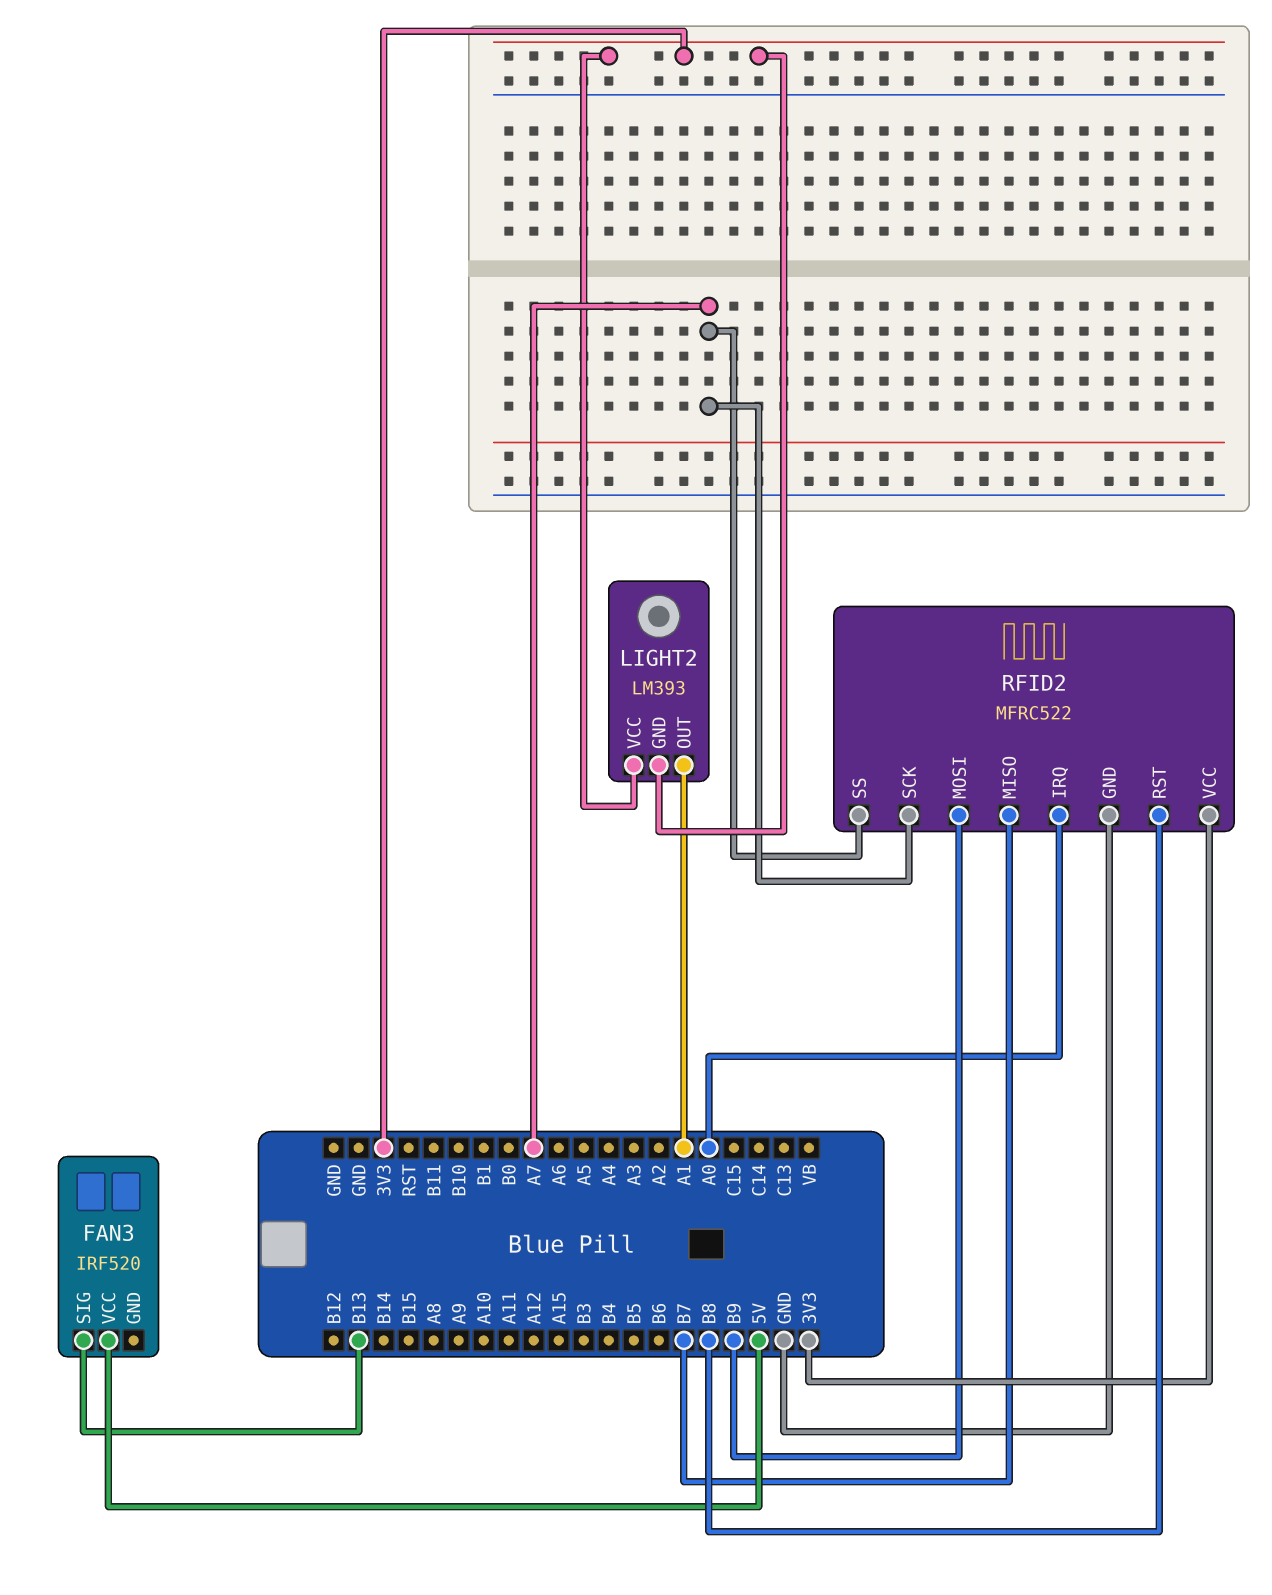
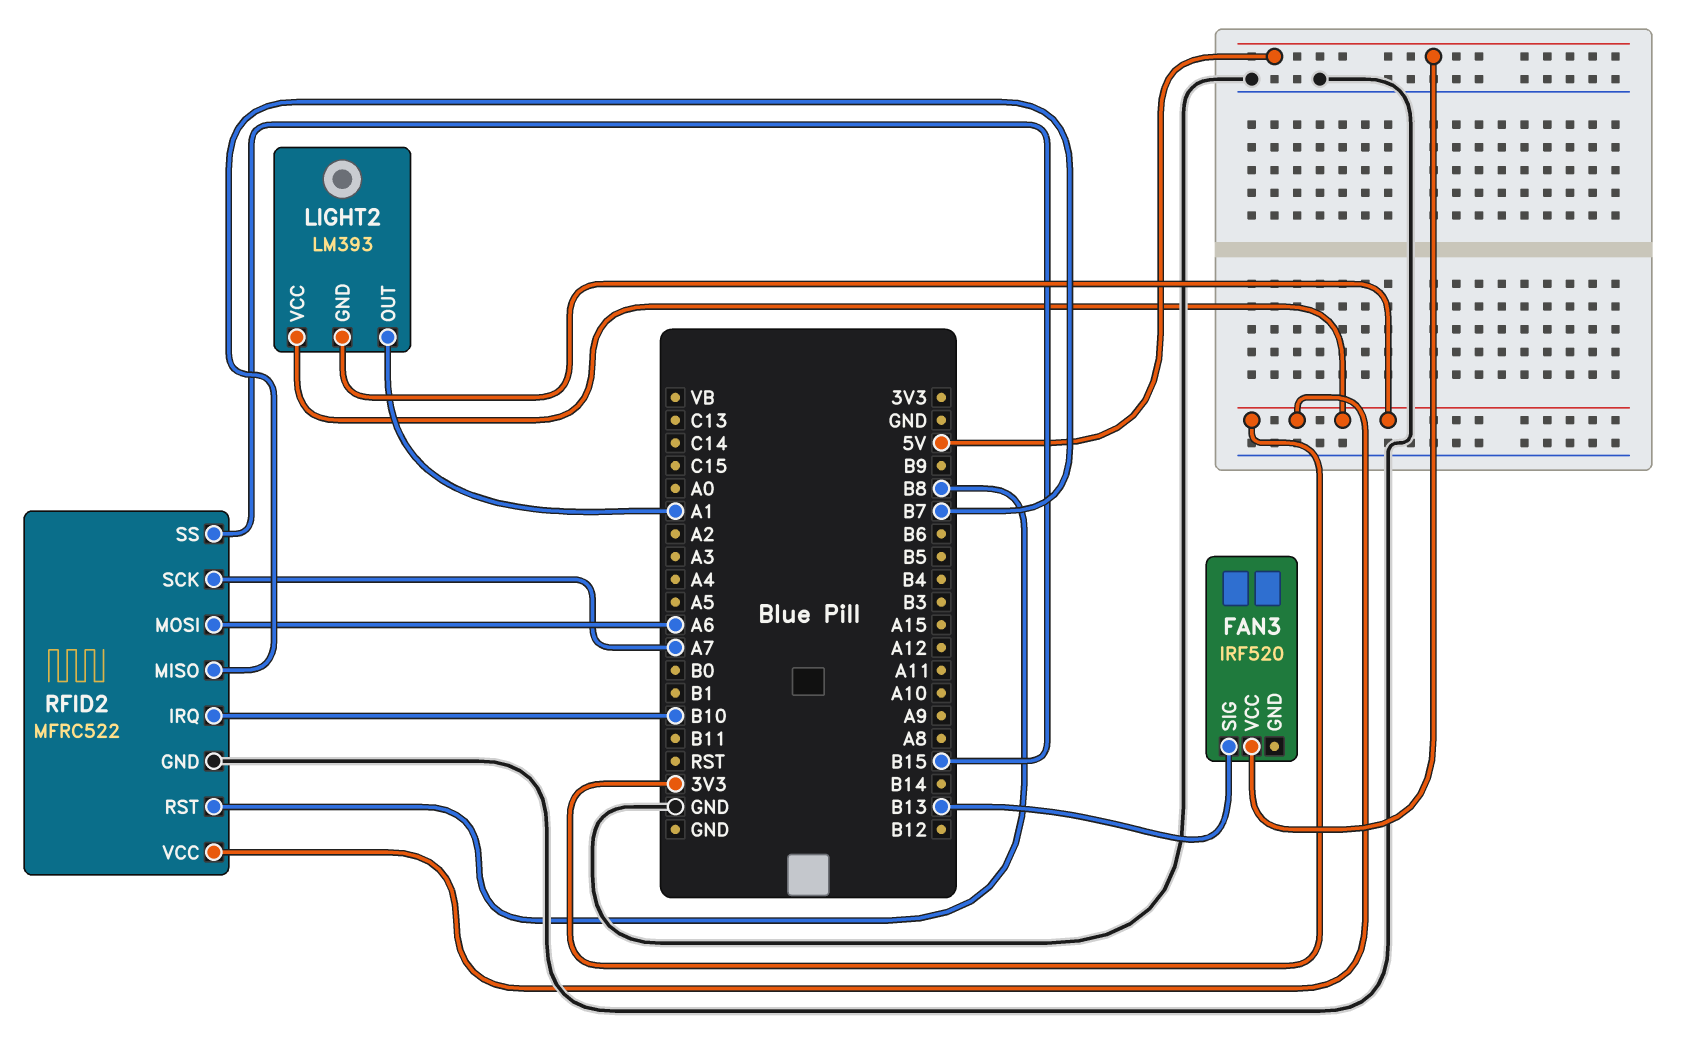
RFID2 pin IRQ: A0 -> B10
RFID2 pin MOSI: B9 -> A6
RFID2 pin SS: A7 -> B15

